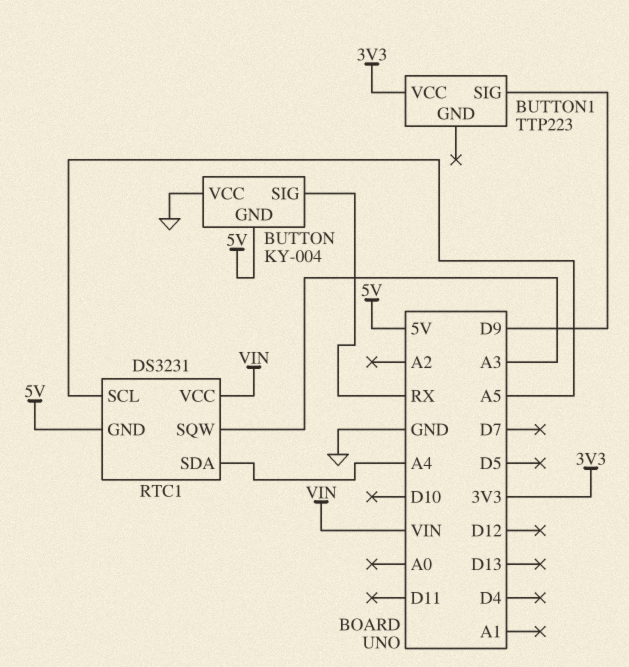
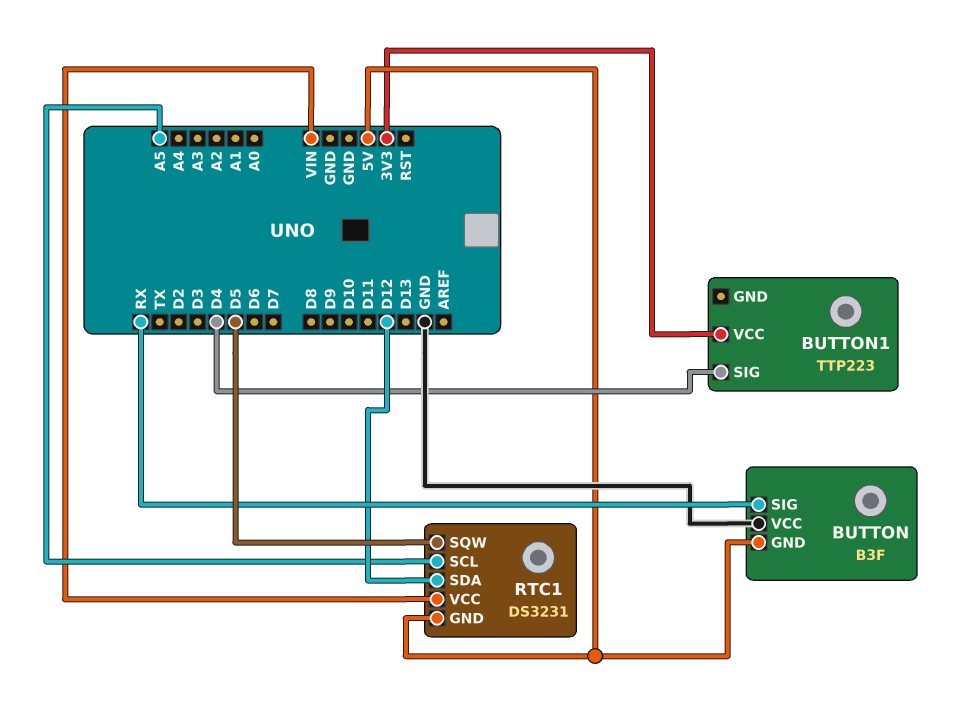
BUTTON: KY-004 -> B3F
BUTTON1 pin SIG: D9 -> D4
RTC1 pin SDA: A4 -> D12
RTC1 pin SQW: A3 -> D5

